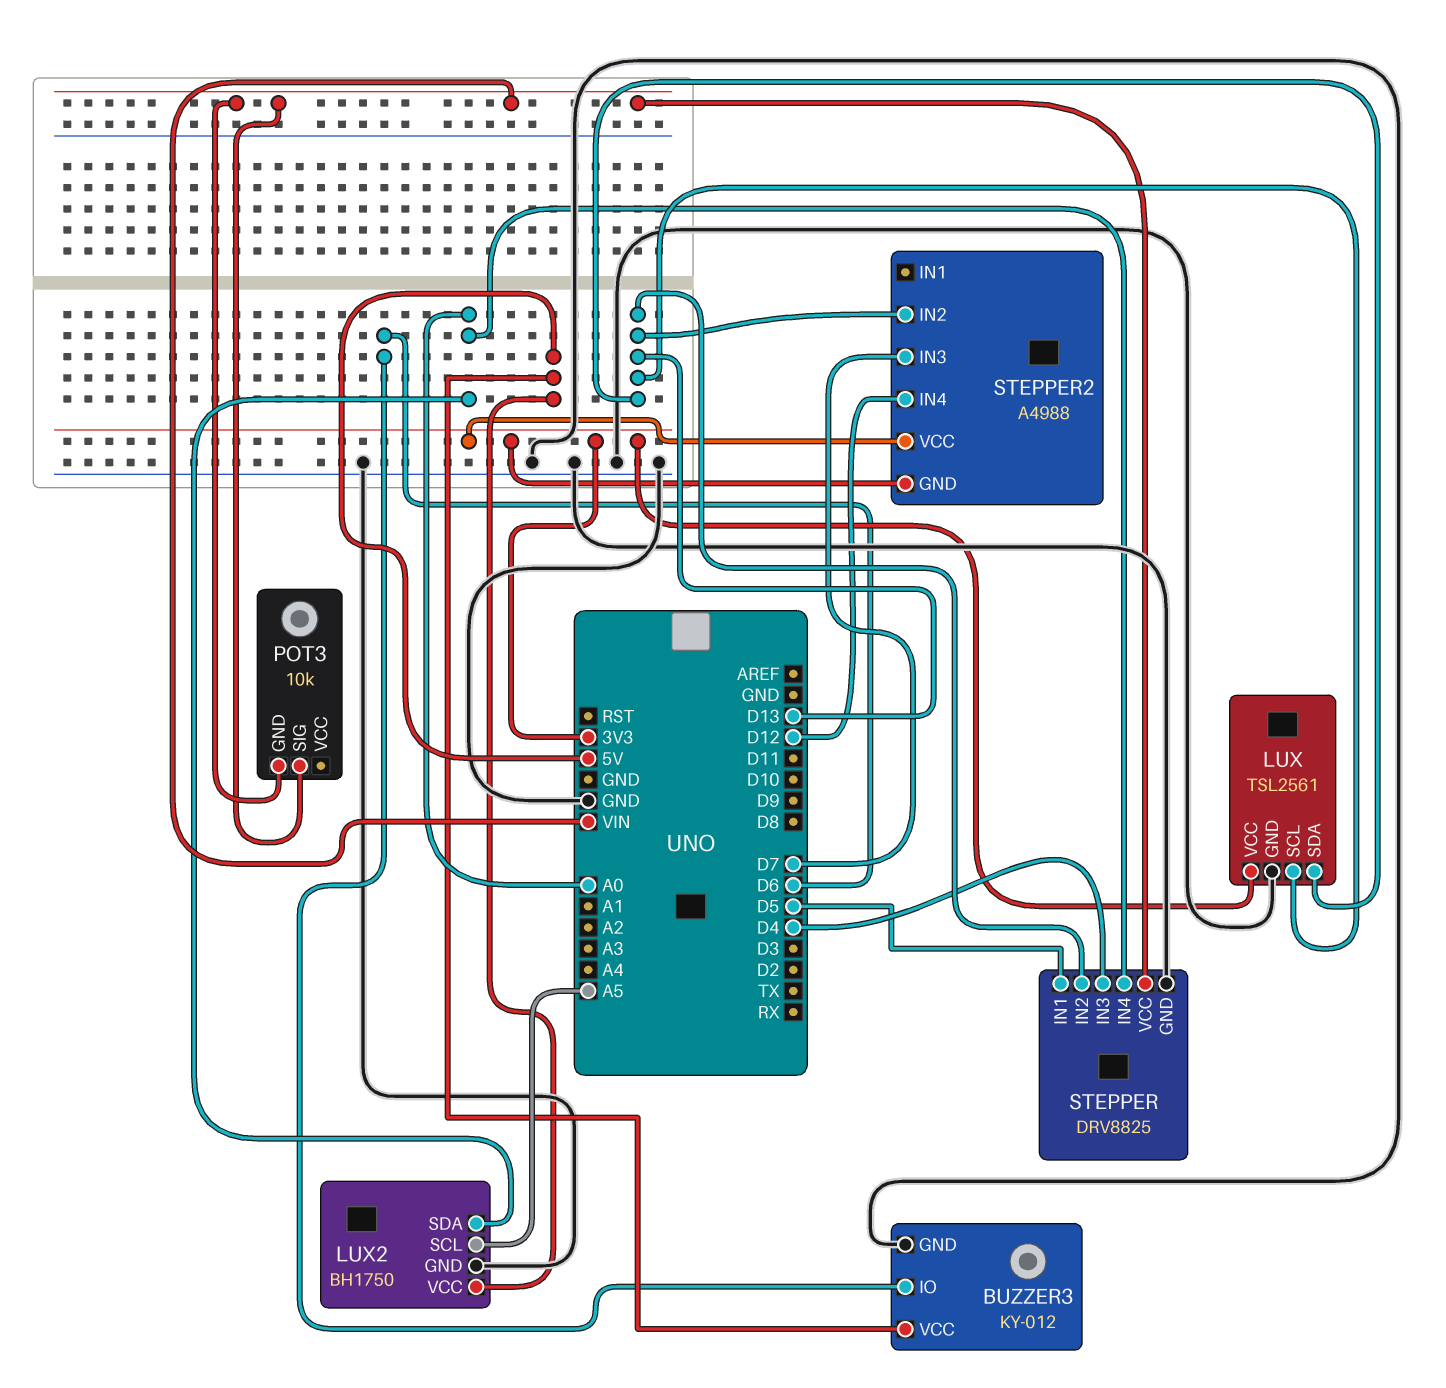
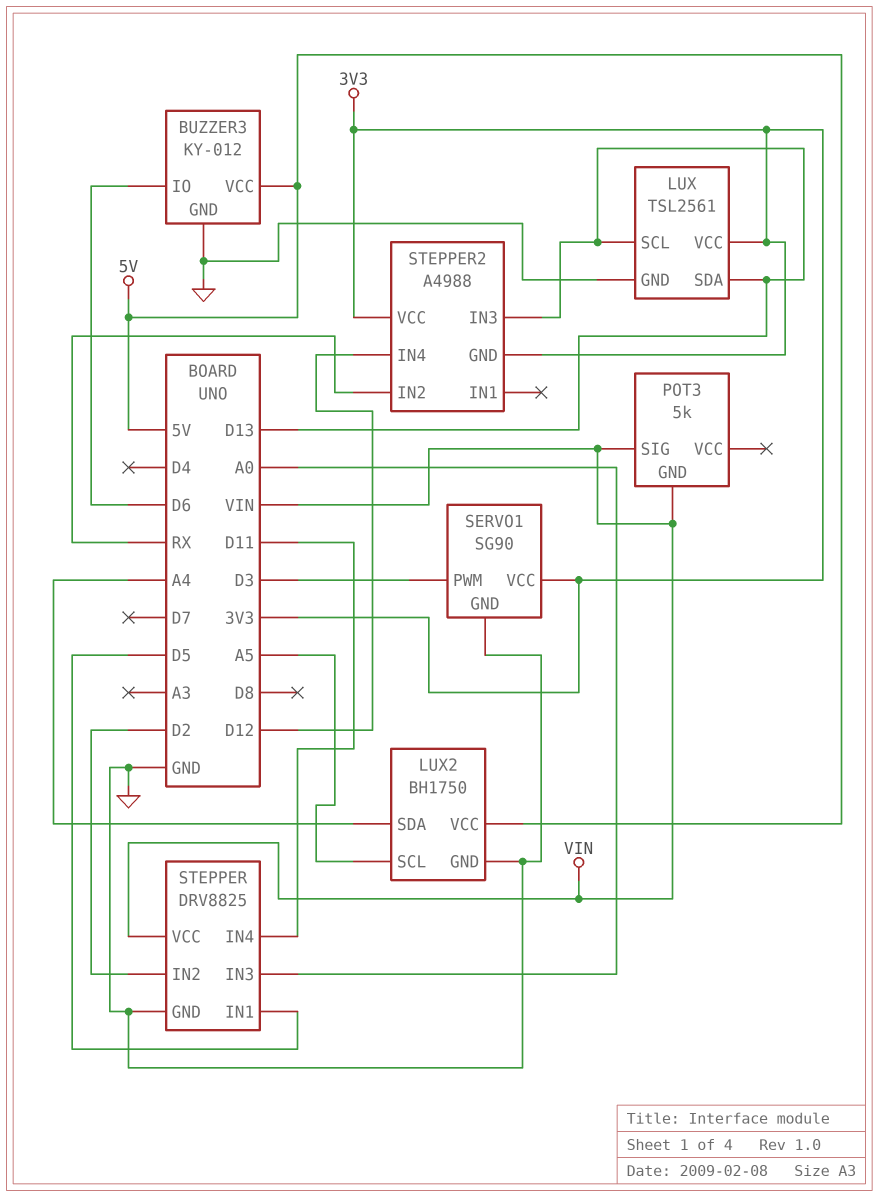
LUX2 pin SDA: A0 -> A4
POT3: 10k -> 5k
SERVO1: none -> SG90
SERVO1 pin GND: none -> GND
SERVO1 pin PWM: none -> D3
SERVO1 pin VCC: none -> 3V3
STEPPER pin IN2: D13 -> D2
STEPPER pin IN3: D4 -> A0
STEPPER pin IN4: A0 -> D11
STEPPER2 pin IN2: D13 -> RX
STEPPER2 pin IN3: D7 -> D13

